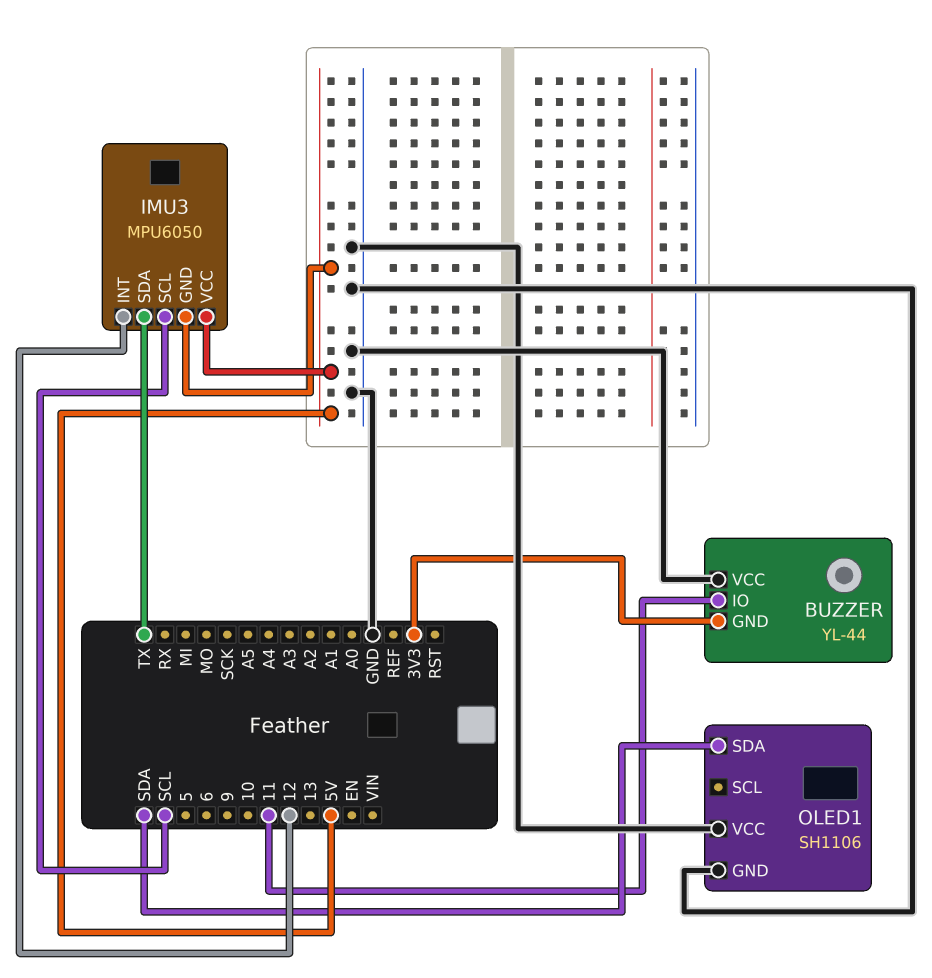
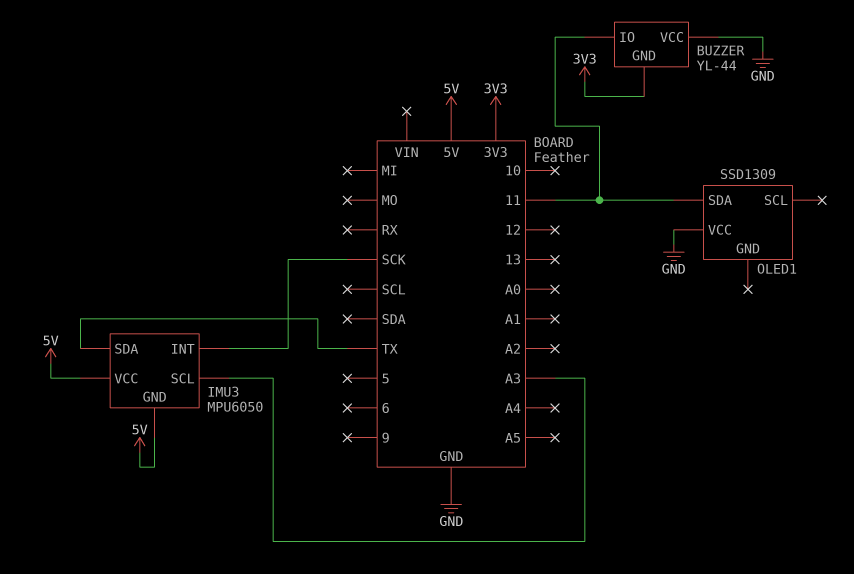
IMU3 pin INT: 12 -> SCK
IMU3 pin SCL: SCL -> A3
OLED1: SH1106 -> SSD1309
OLED1 pin GND: GND -> none
OLED1 pin SDA: SDA -> 11

